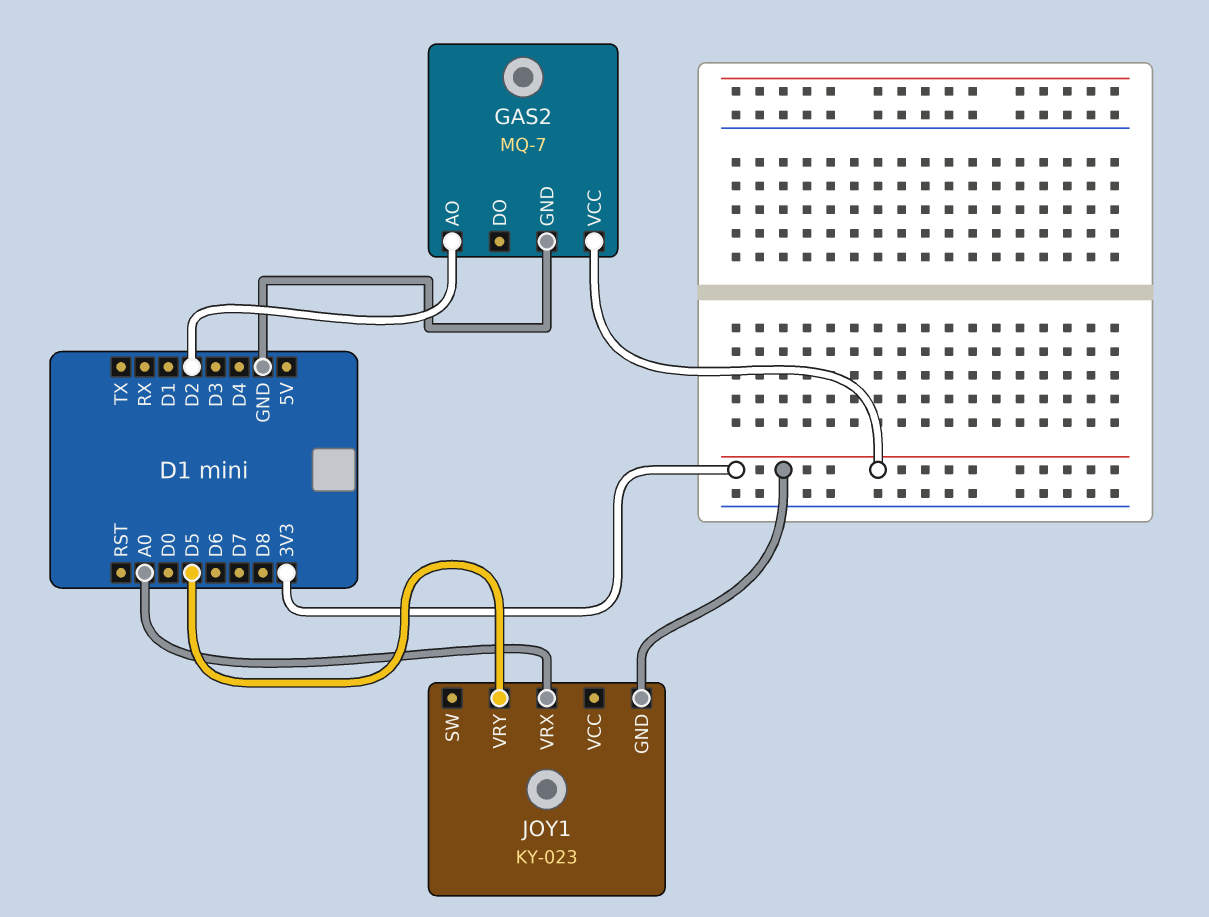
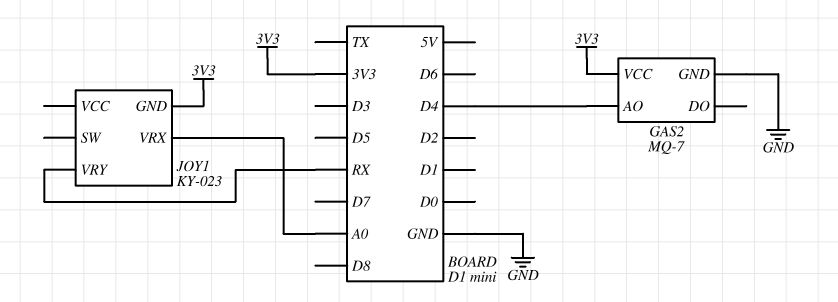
GAS2 pin AO: D2 -> D4
JOY1 pin VRY: D5 -> RX

